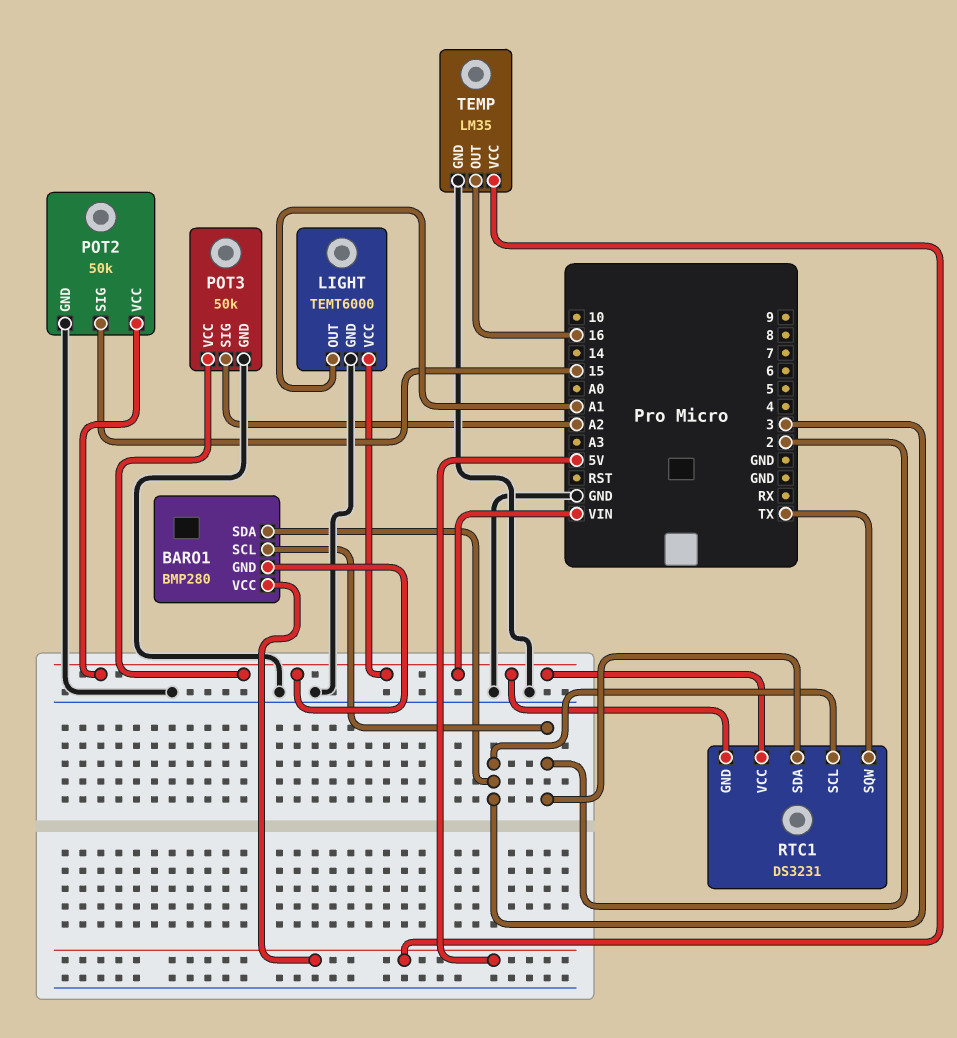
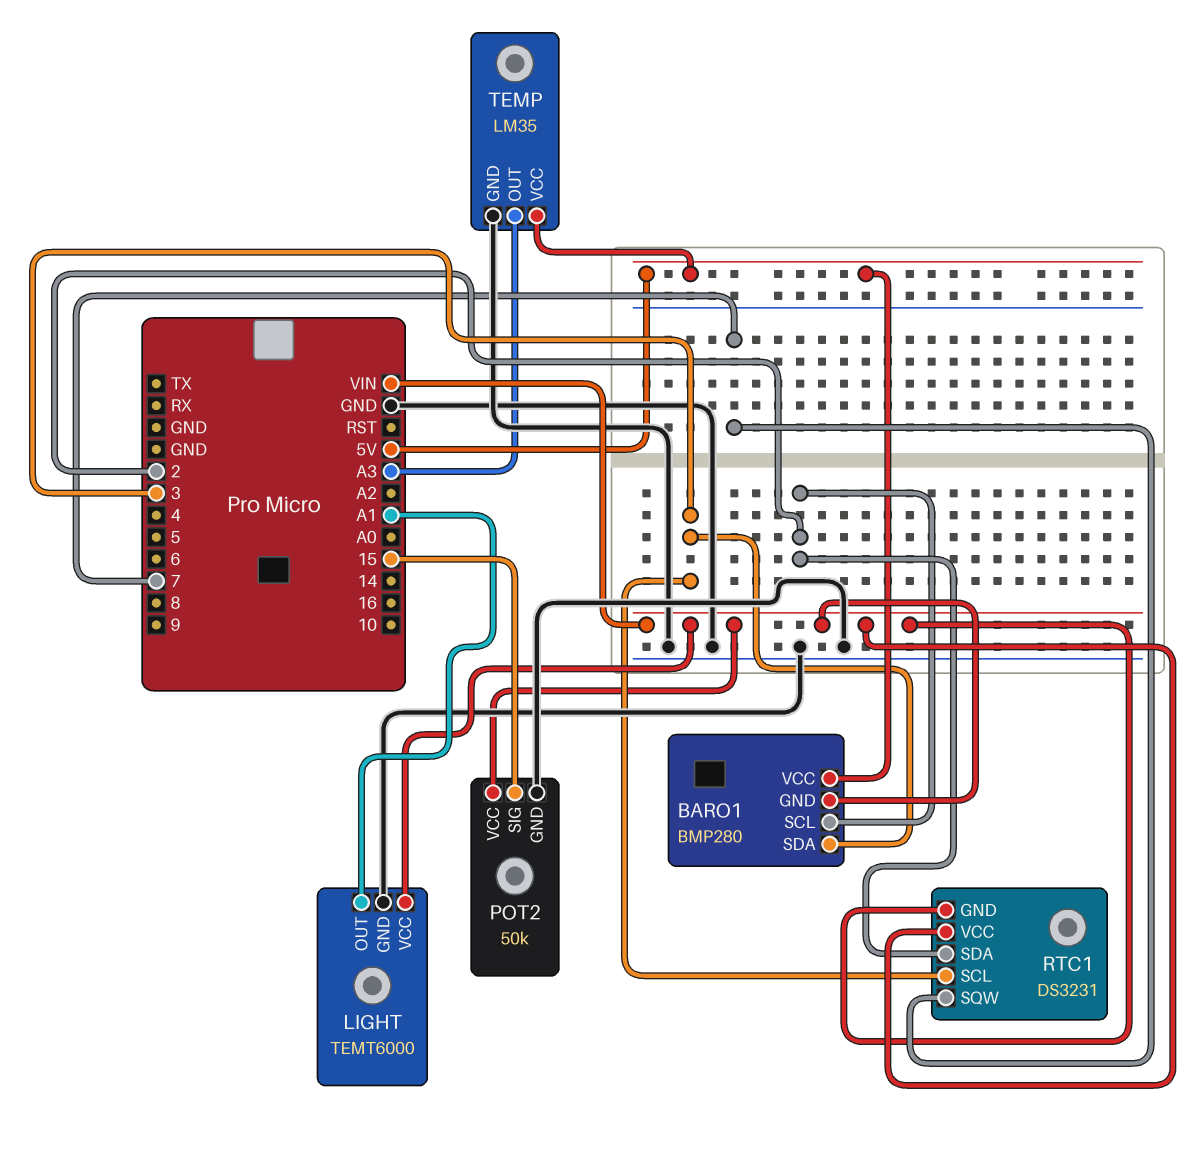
POT3: 50k -> none
POT3 pin GND: GND -> none
POT3 pin SIG: A2 -> none
POT3 pin VCC: VIN -> none
RTC1 pin SQW: TX -> 7
TEMP pin OUT: 16 -> A3

